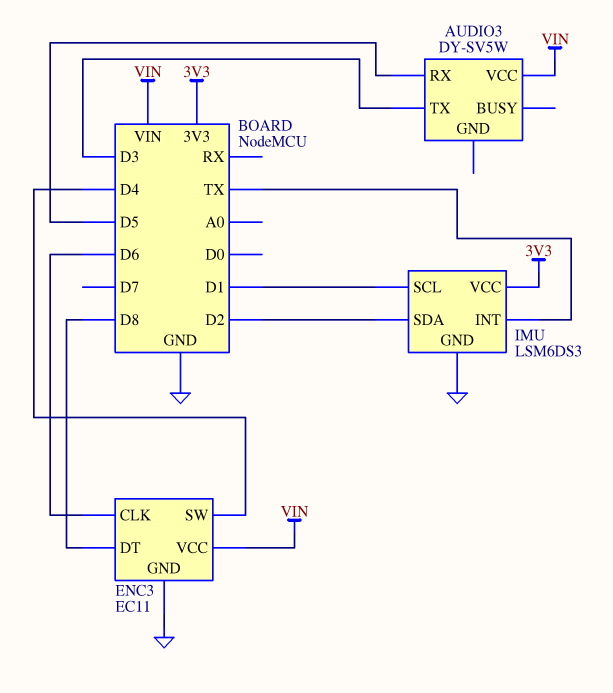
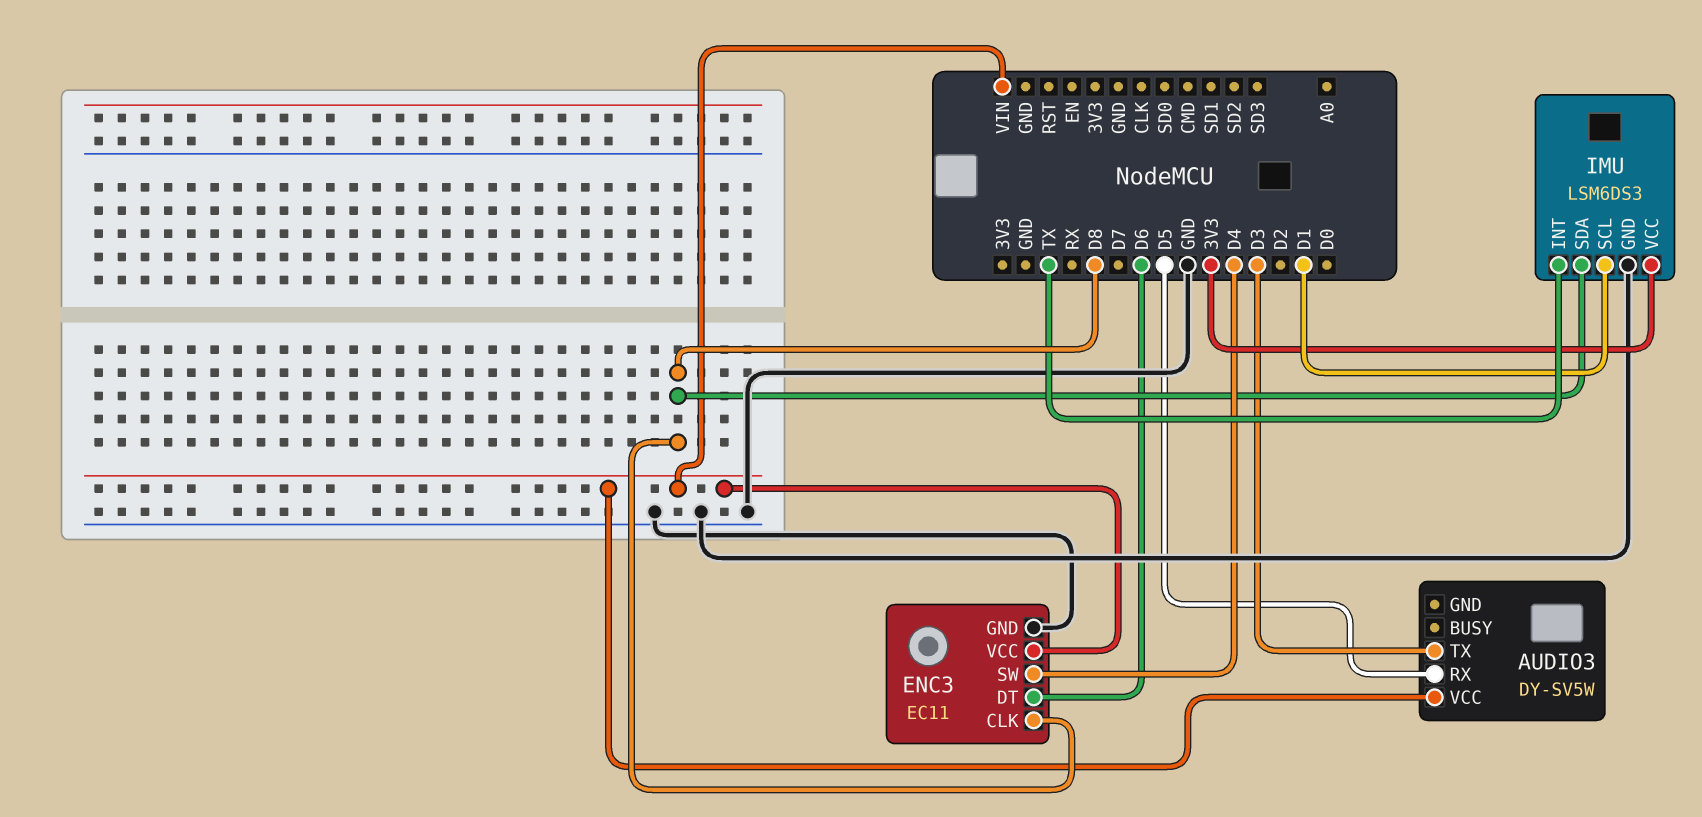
ENC3 pin CLK: D6 -> D8
ENC3 pin DT: D8 -> D6
IMU pin SDA: D2 -> D8

